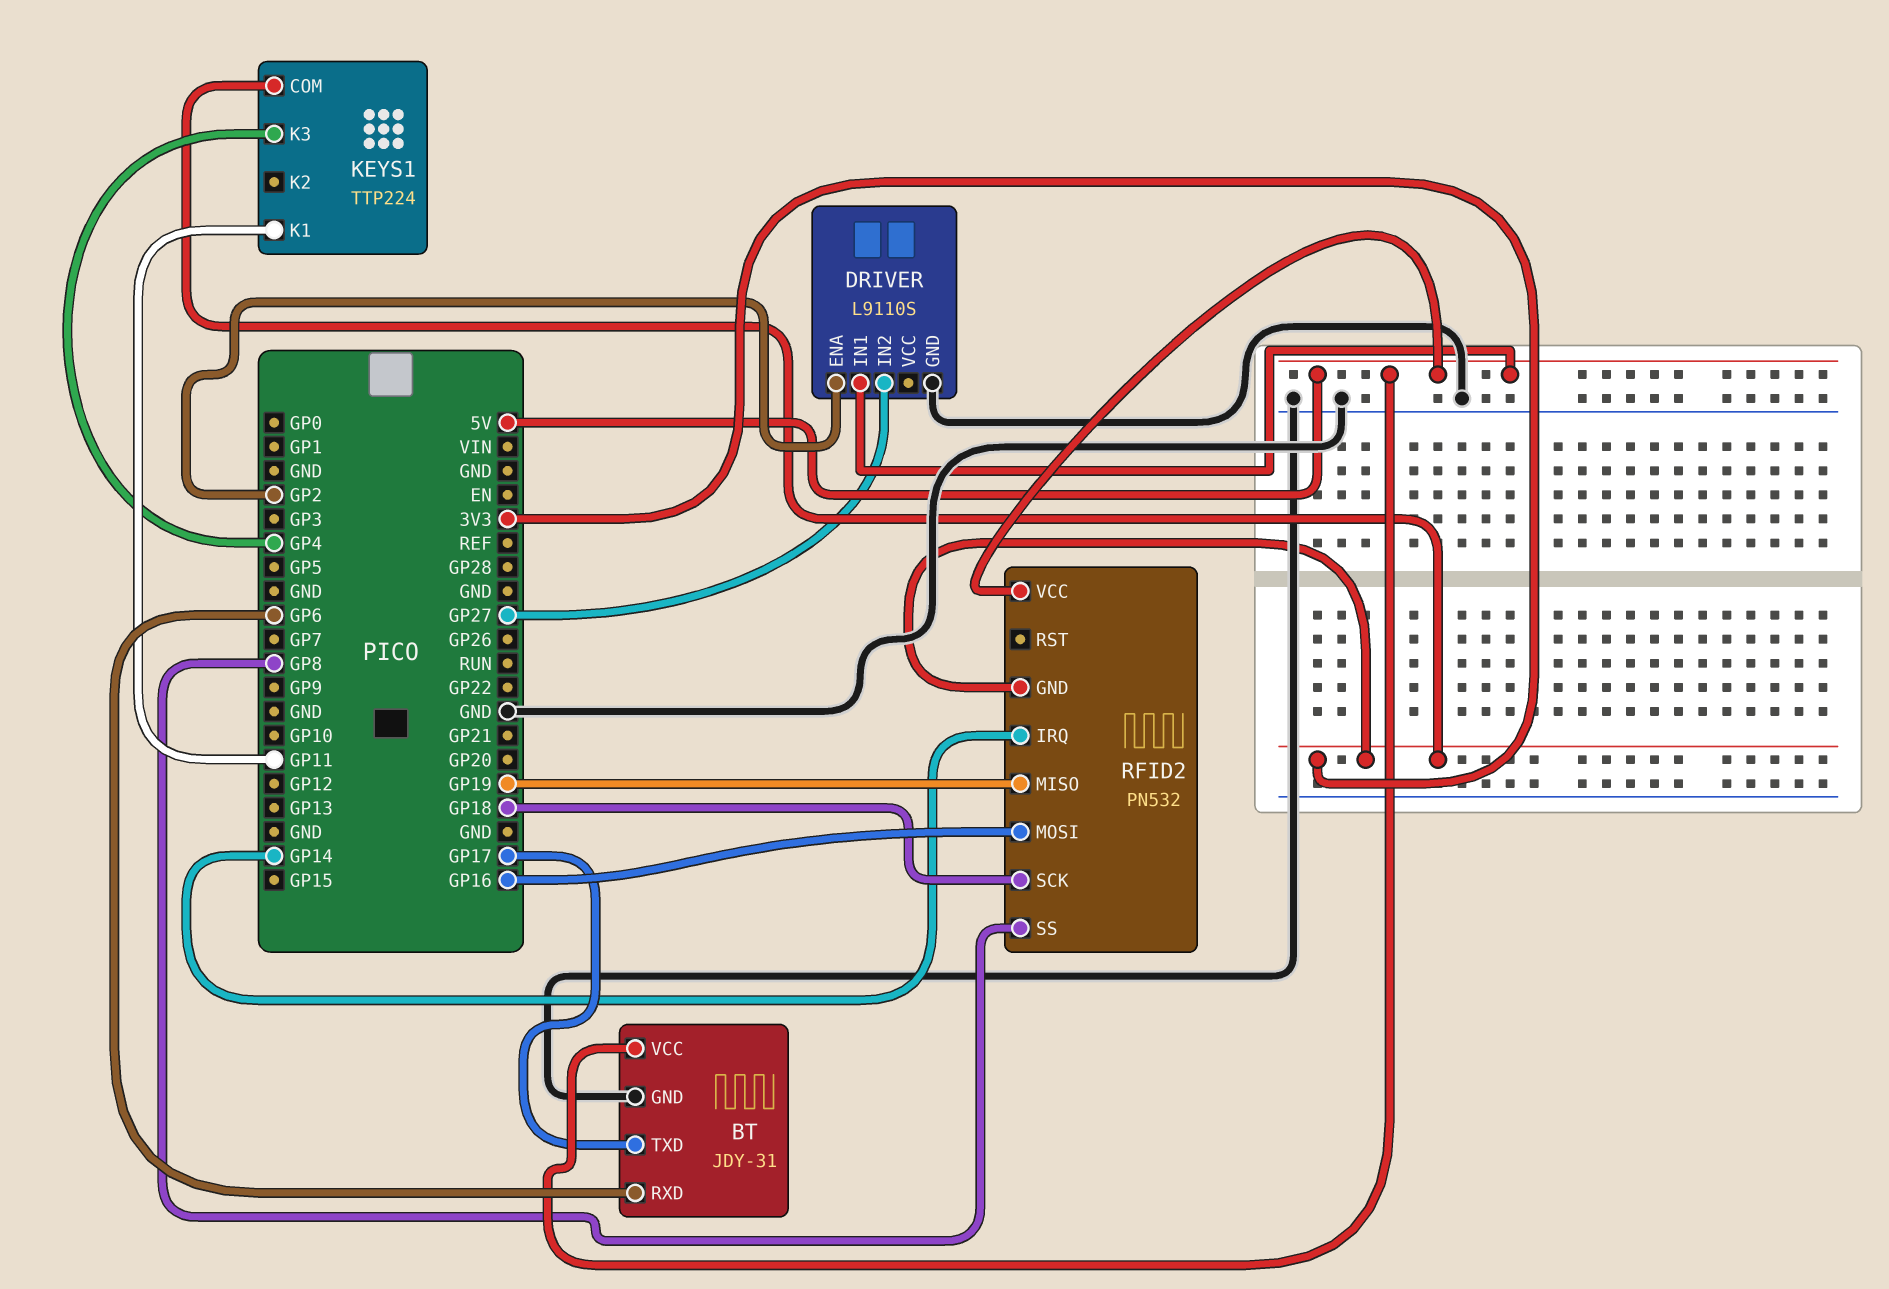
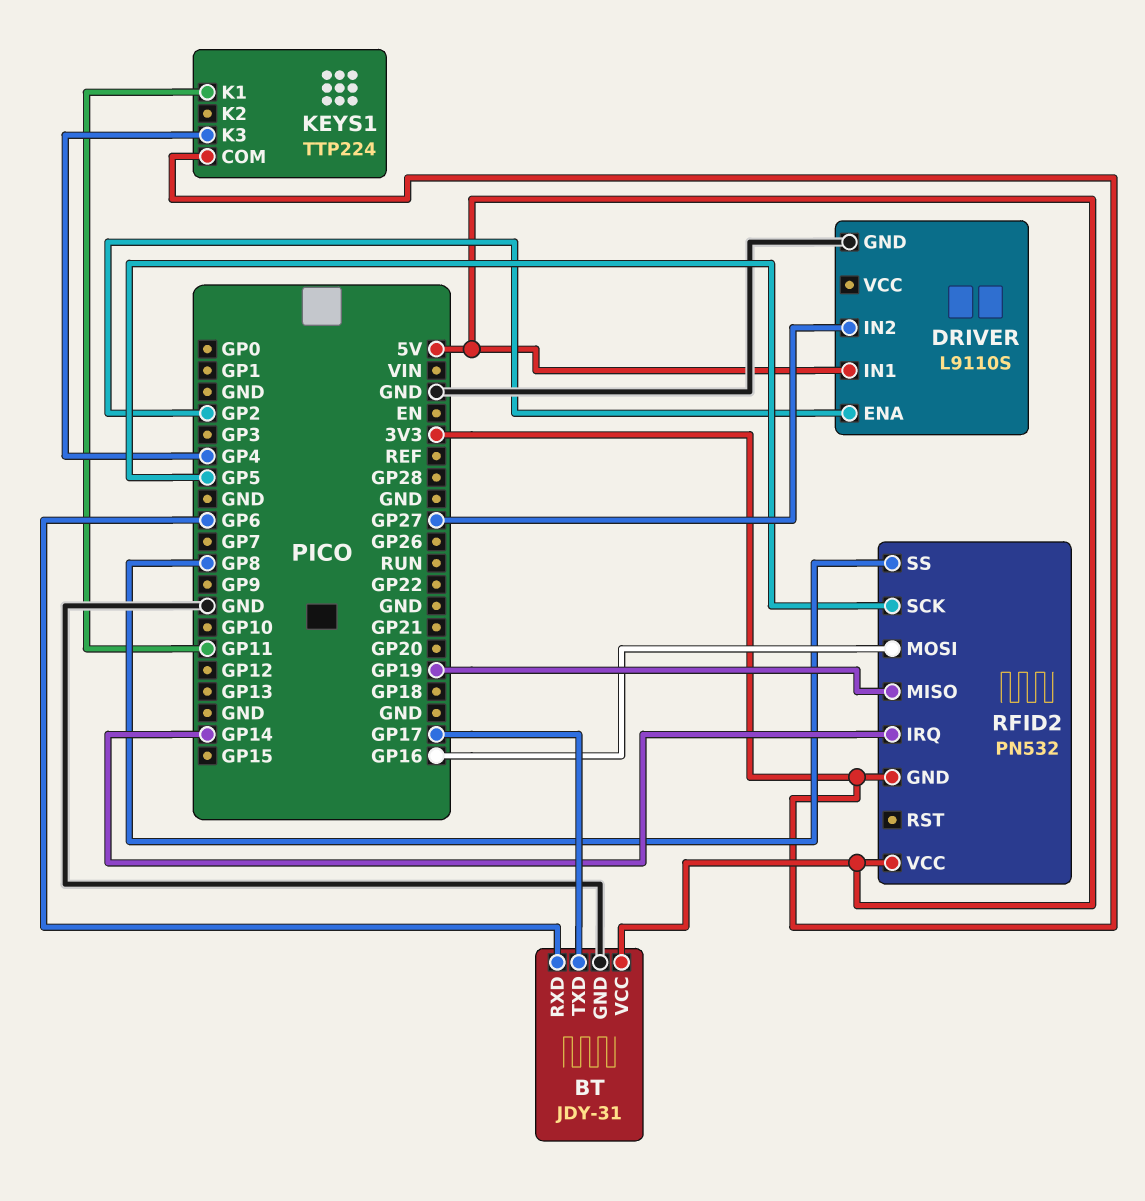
RFID2 pin SCK: GP18 -> GP5

